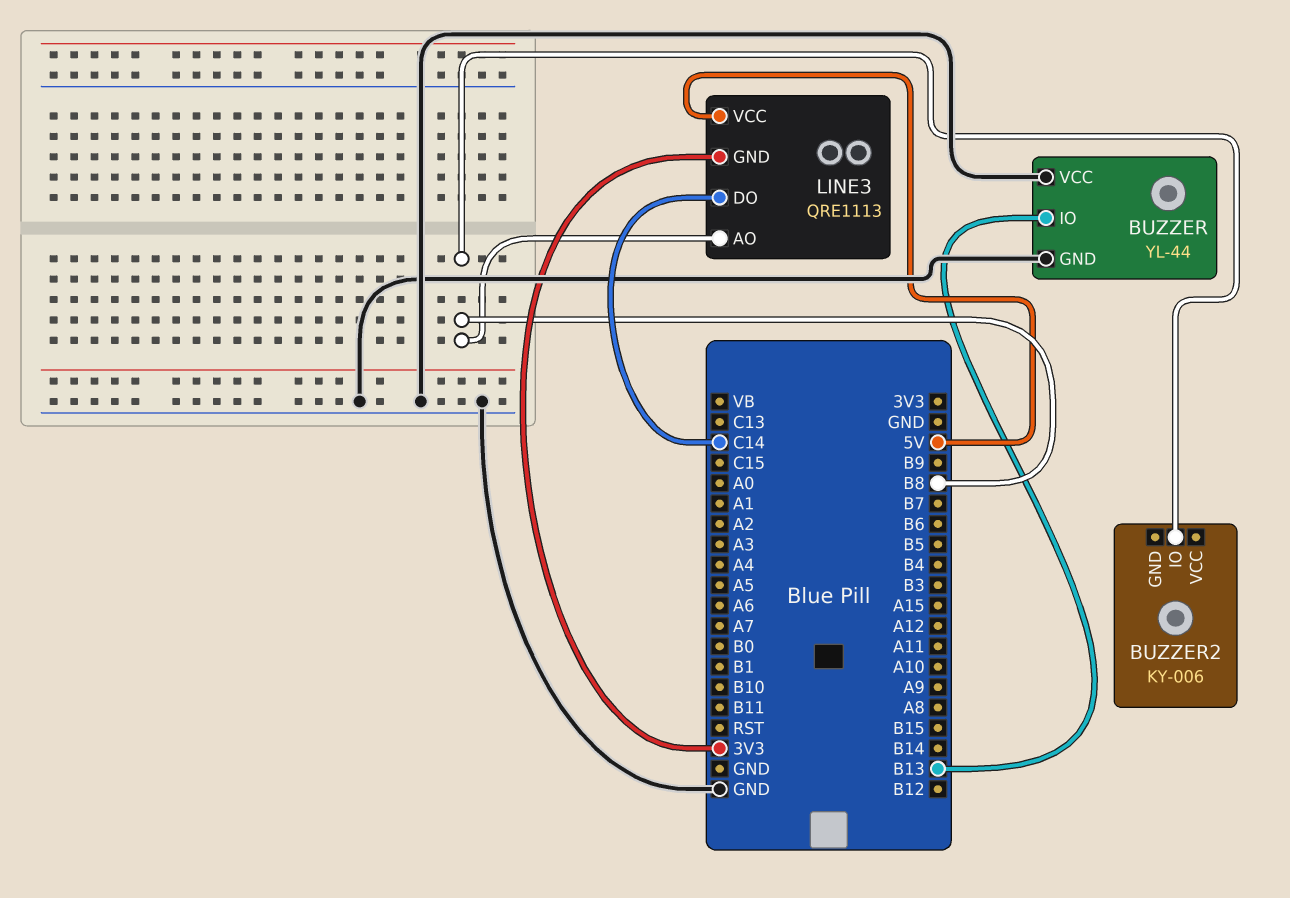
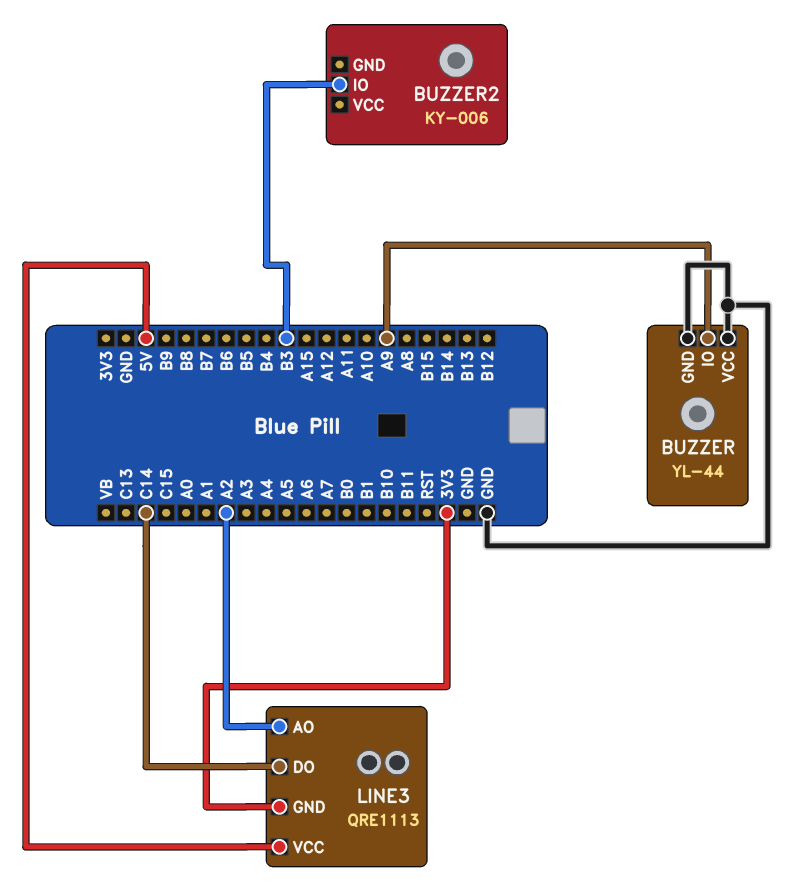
BUZZER pin IO: B13 -> A9
BUZZER2 pin IO: B8 -> B3
LINE3 pin AO: B8 -> A2

